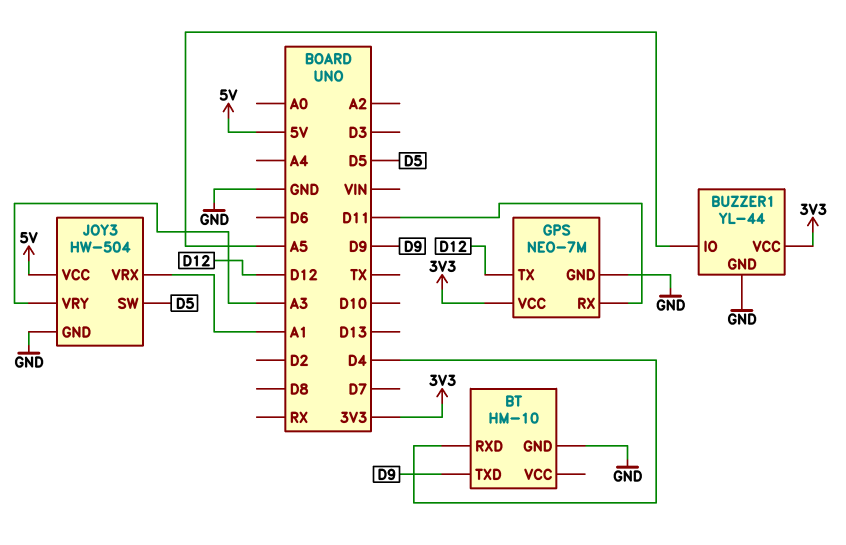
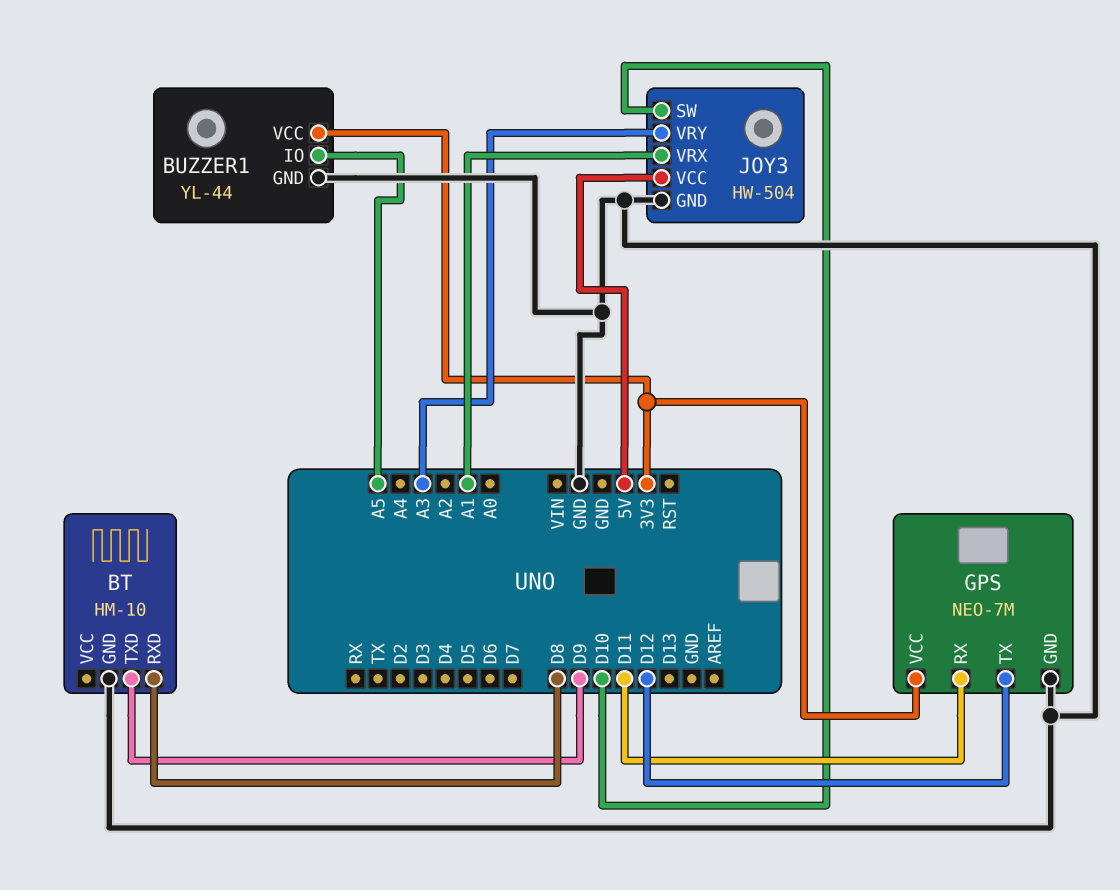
BT pin RXD: D4 -> D8
JOY3 pin SW: D5 -> D10

